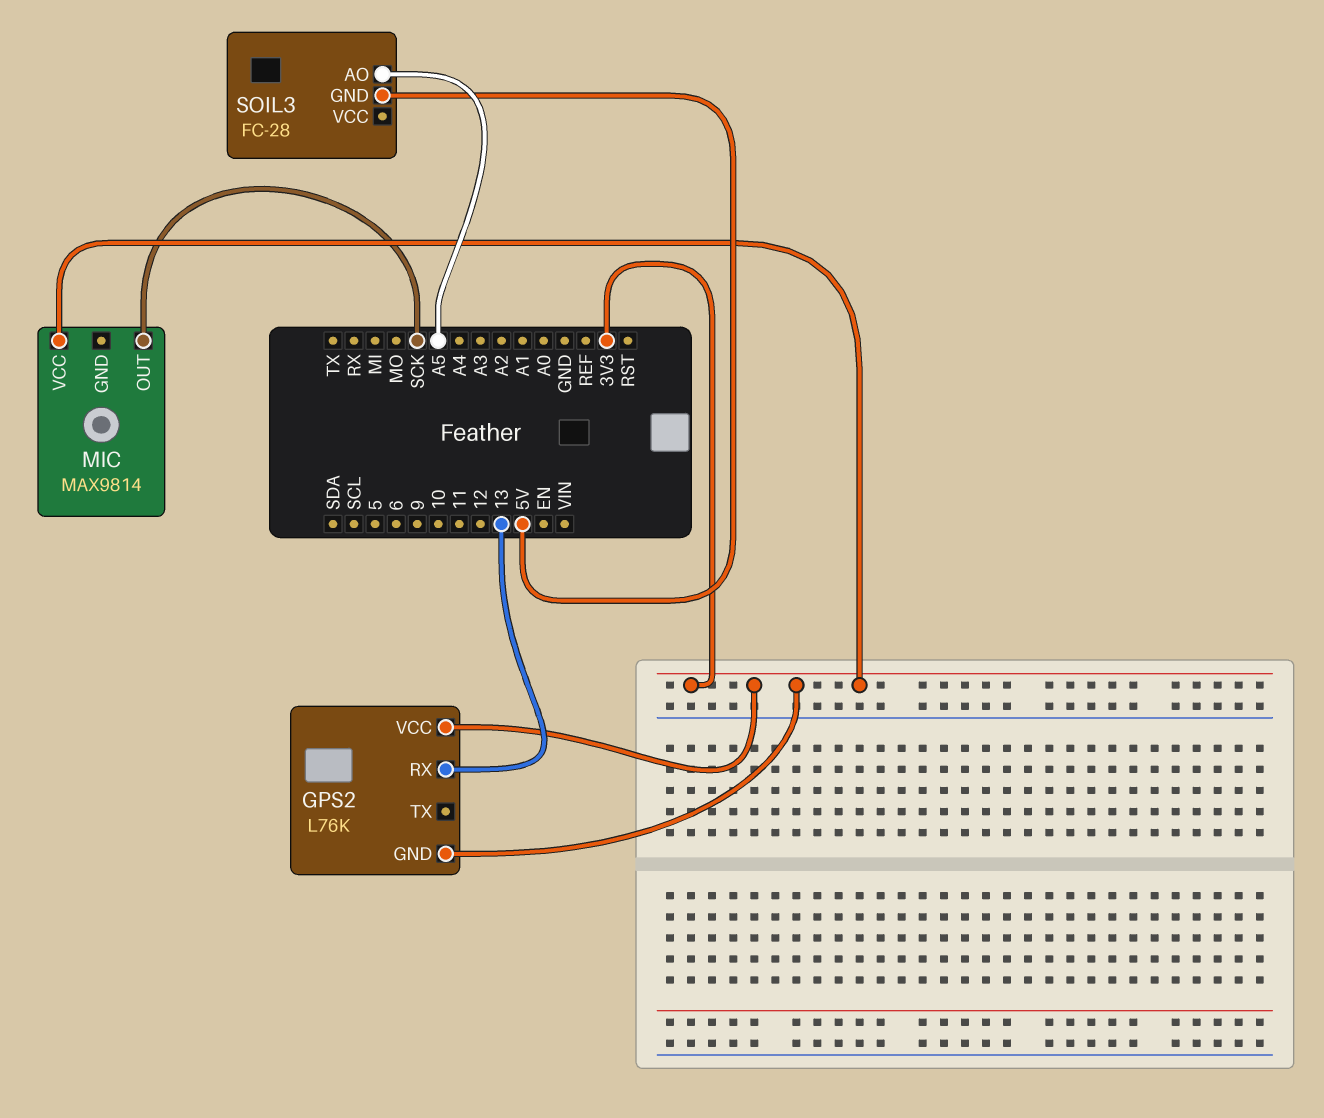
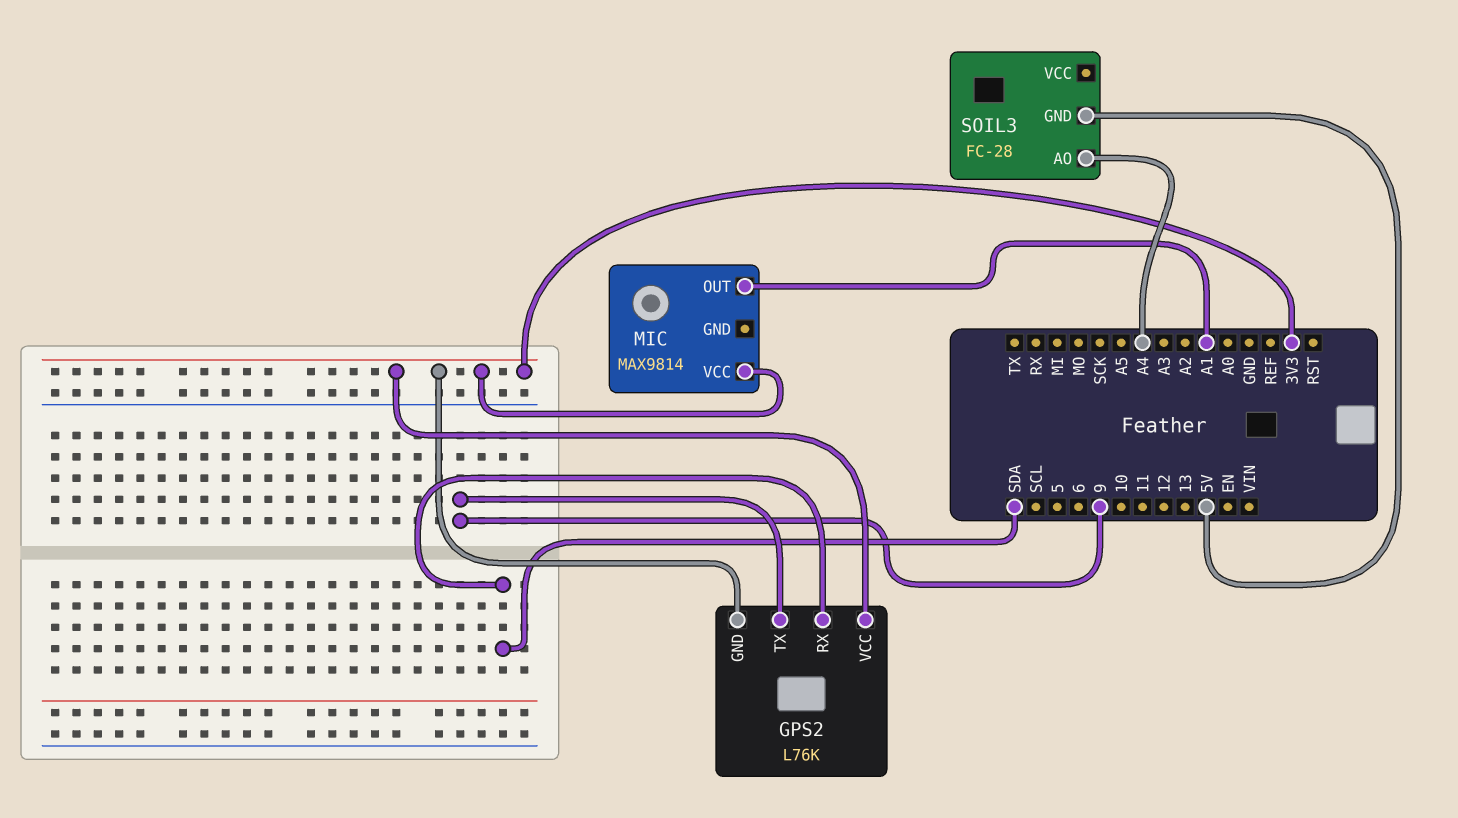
GPS2 pin RX: 13 -> SDA
GPS2 pin TX: none -> 9
MIC pin OUT: SCK -> A1
SOIL3 pin AO: A5 -> A4

